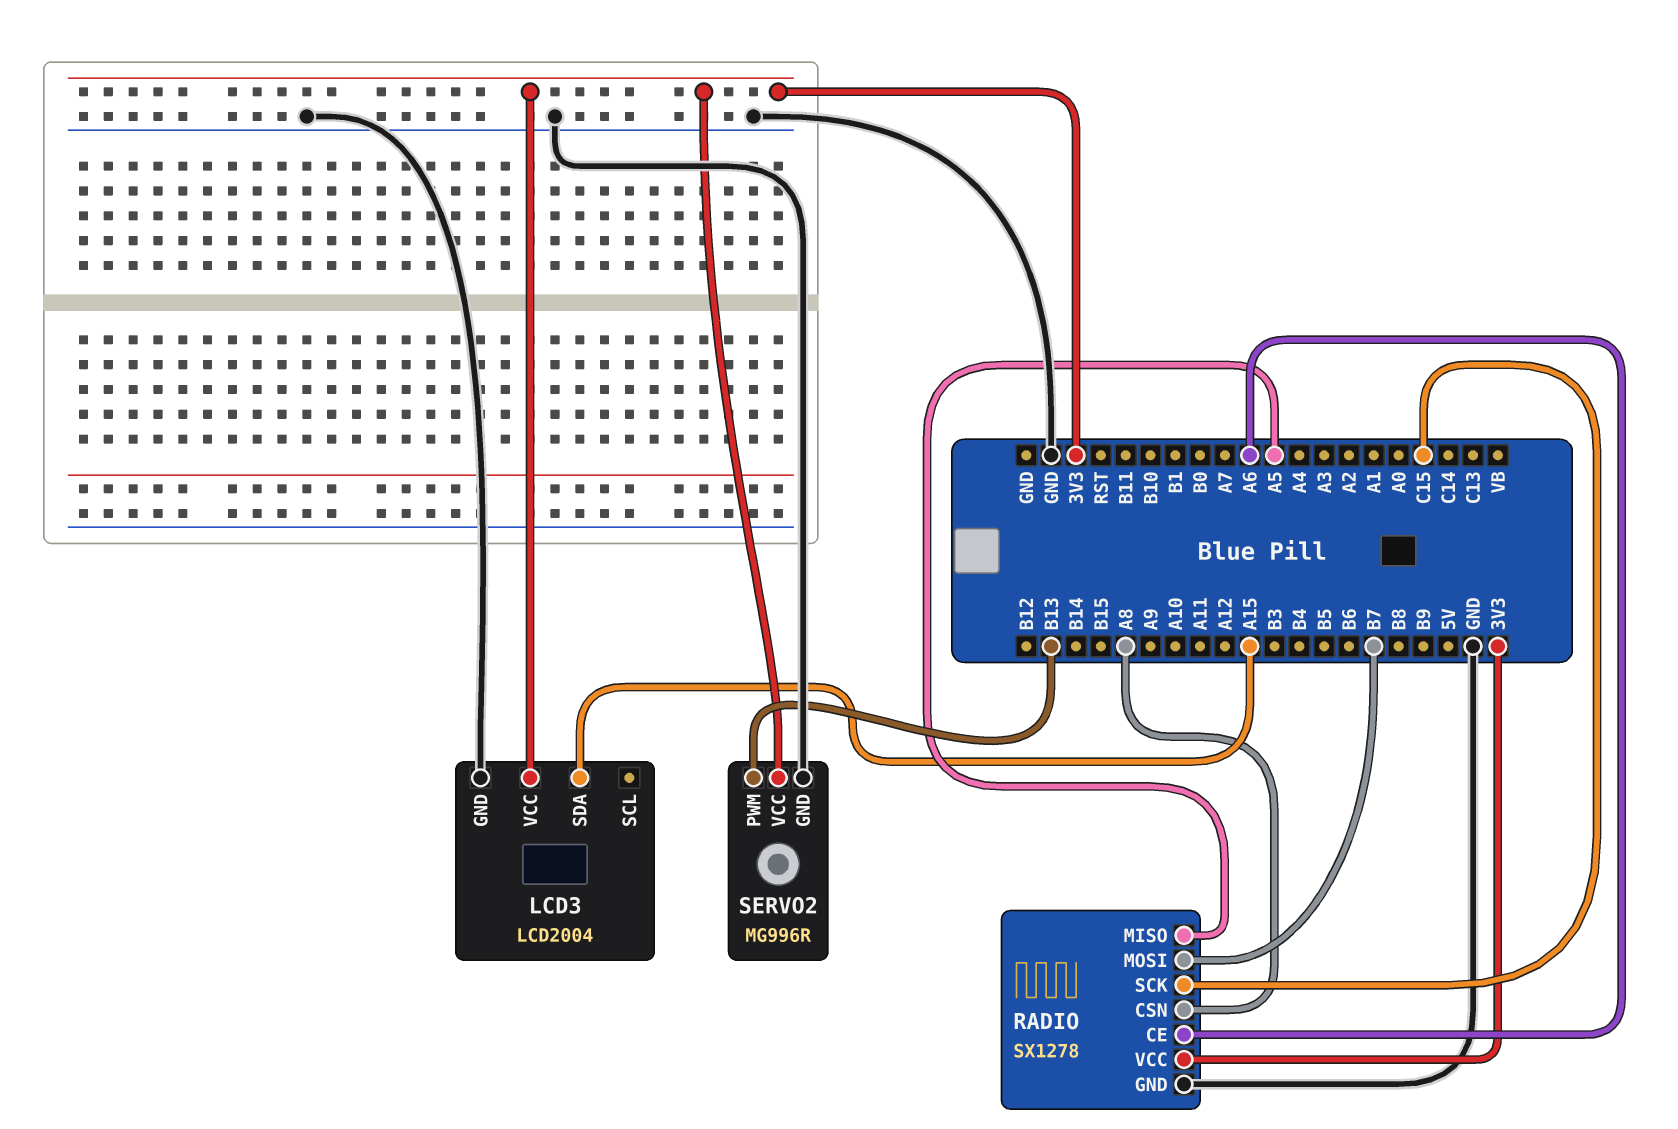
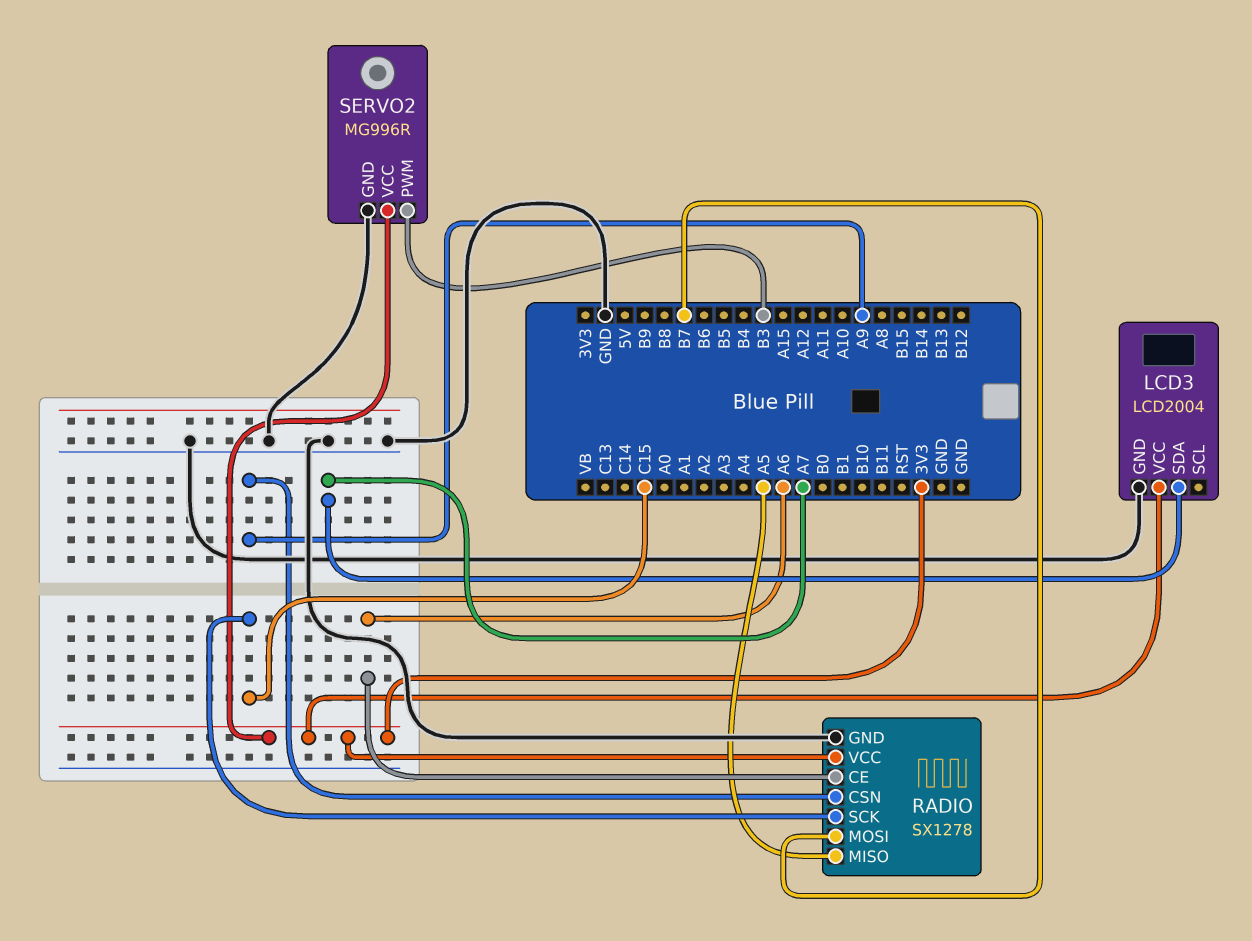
LCD3 pin SDA: A15 -> A7
RADIO pin CSN: A8 -> A9
SERVO2 pin PWM: B13 -> B3

